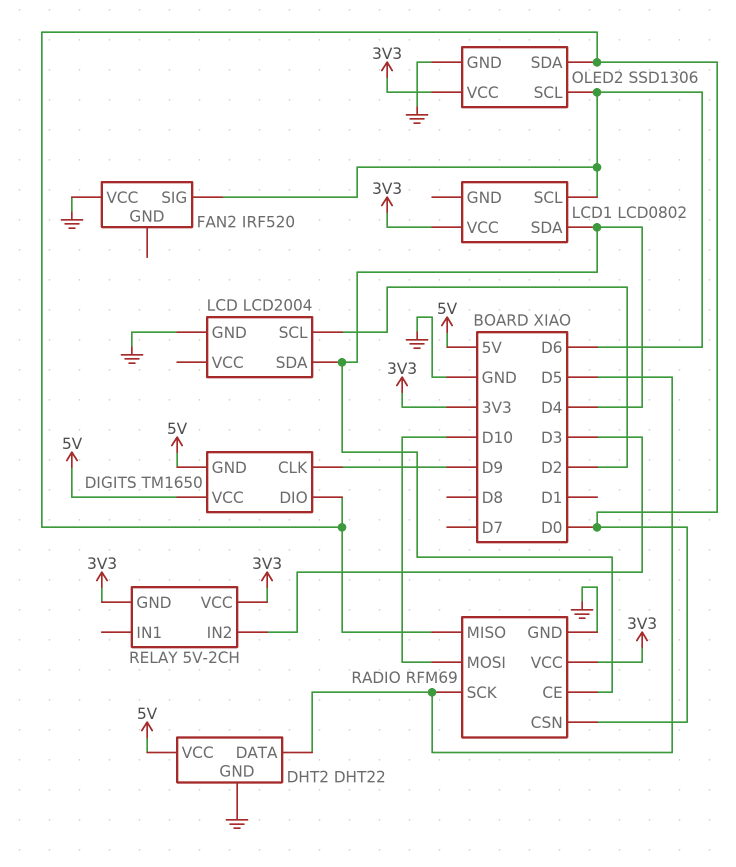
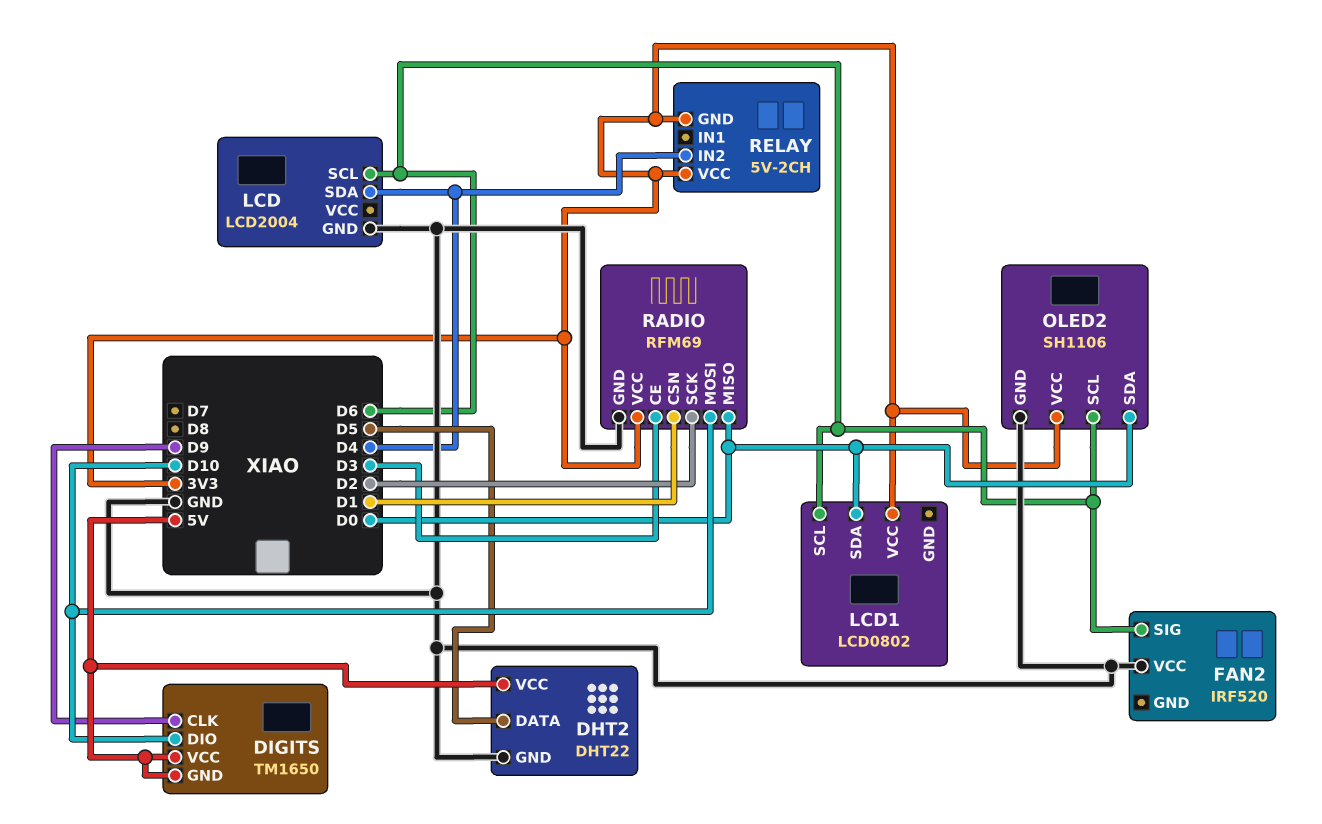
DIGITS pin DIO: D0 -> D10
LCD pin SCL: D2 -> D6
LCD1 pin SDA: D4 -> D0
OLED2: SSD1306 -> SH1106
RADIO pin CE: D4 -> D3
RADIO pin CSN: D0 -> D1
RADIO pin SCK: D5 -> D2
RELAY pin IN2: D3 -> D4

